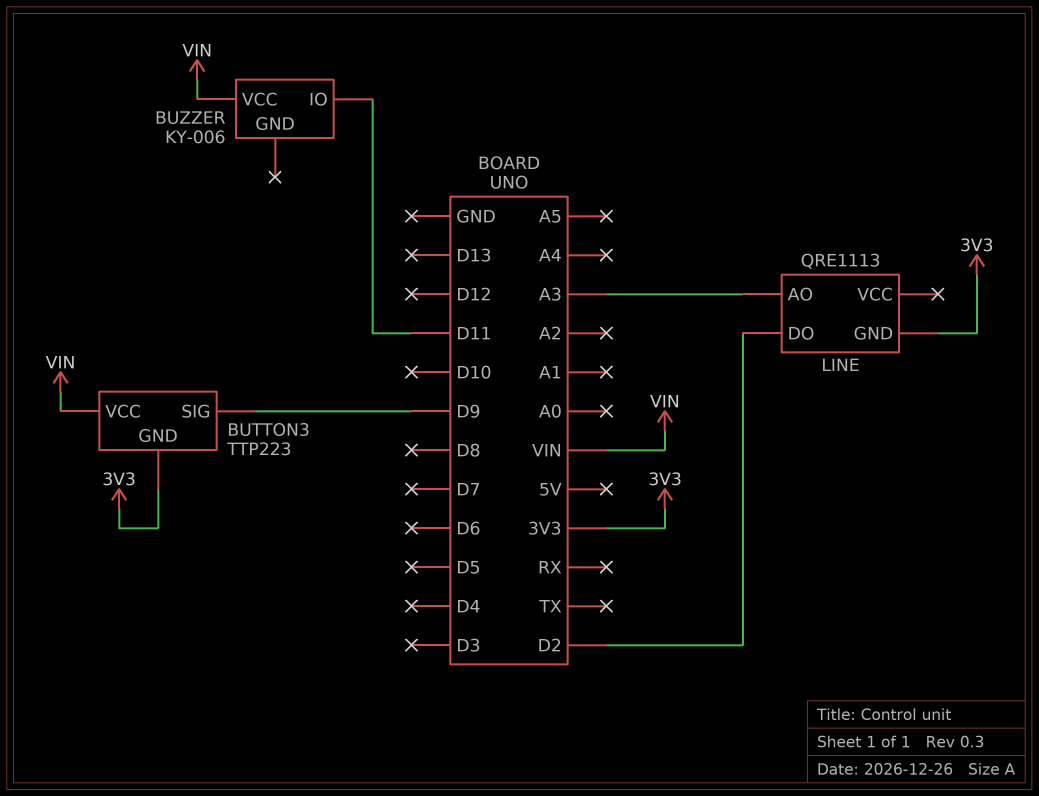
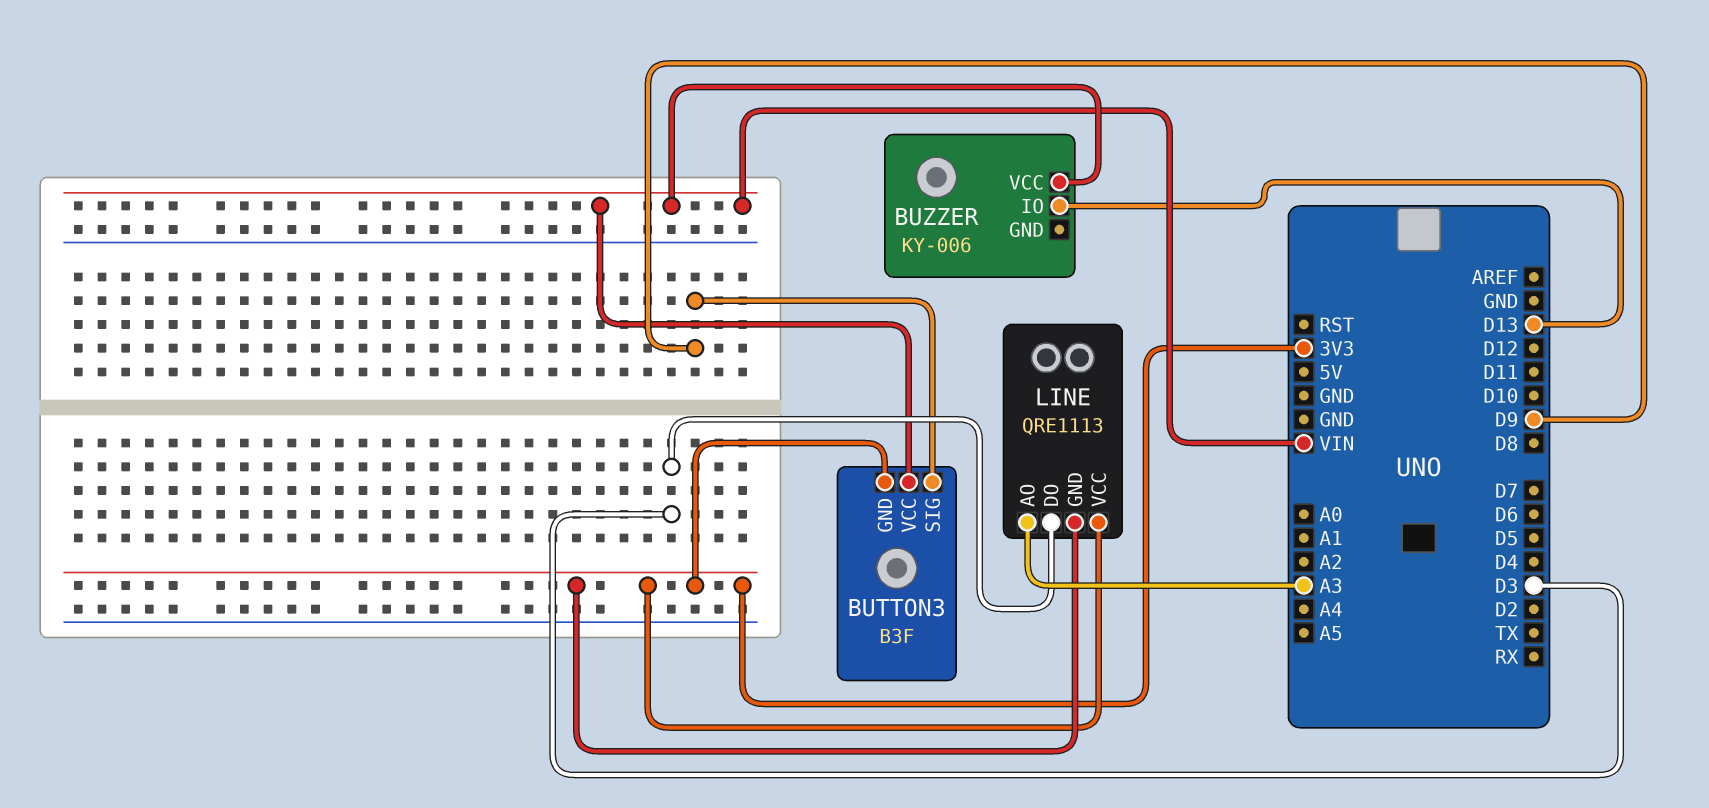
BUTTON3: TTP223 -> B3F
BUZZER pin IO: D11 -> D13
LINE pin DO: D2 -> D3
LINE pin VCC: none -> 3V3

